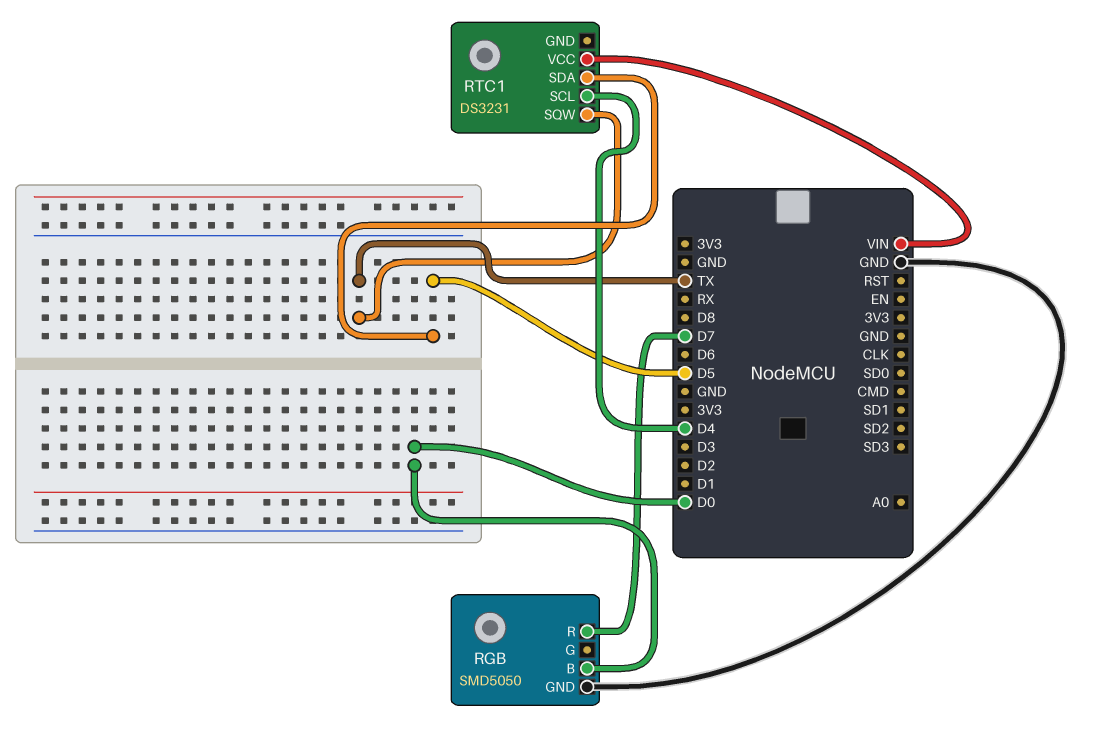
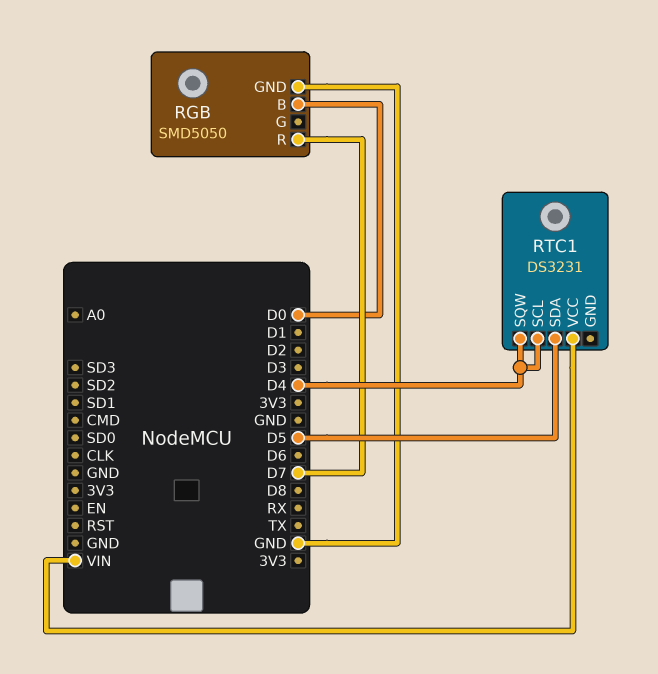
RTC1 pin SQW: TX -> D4

